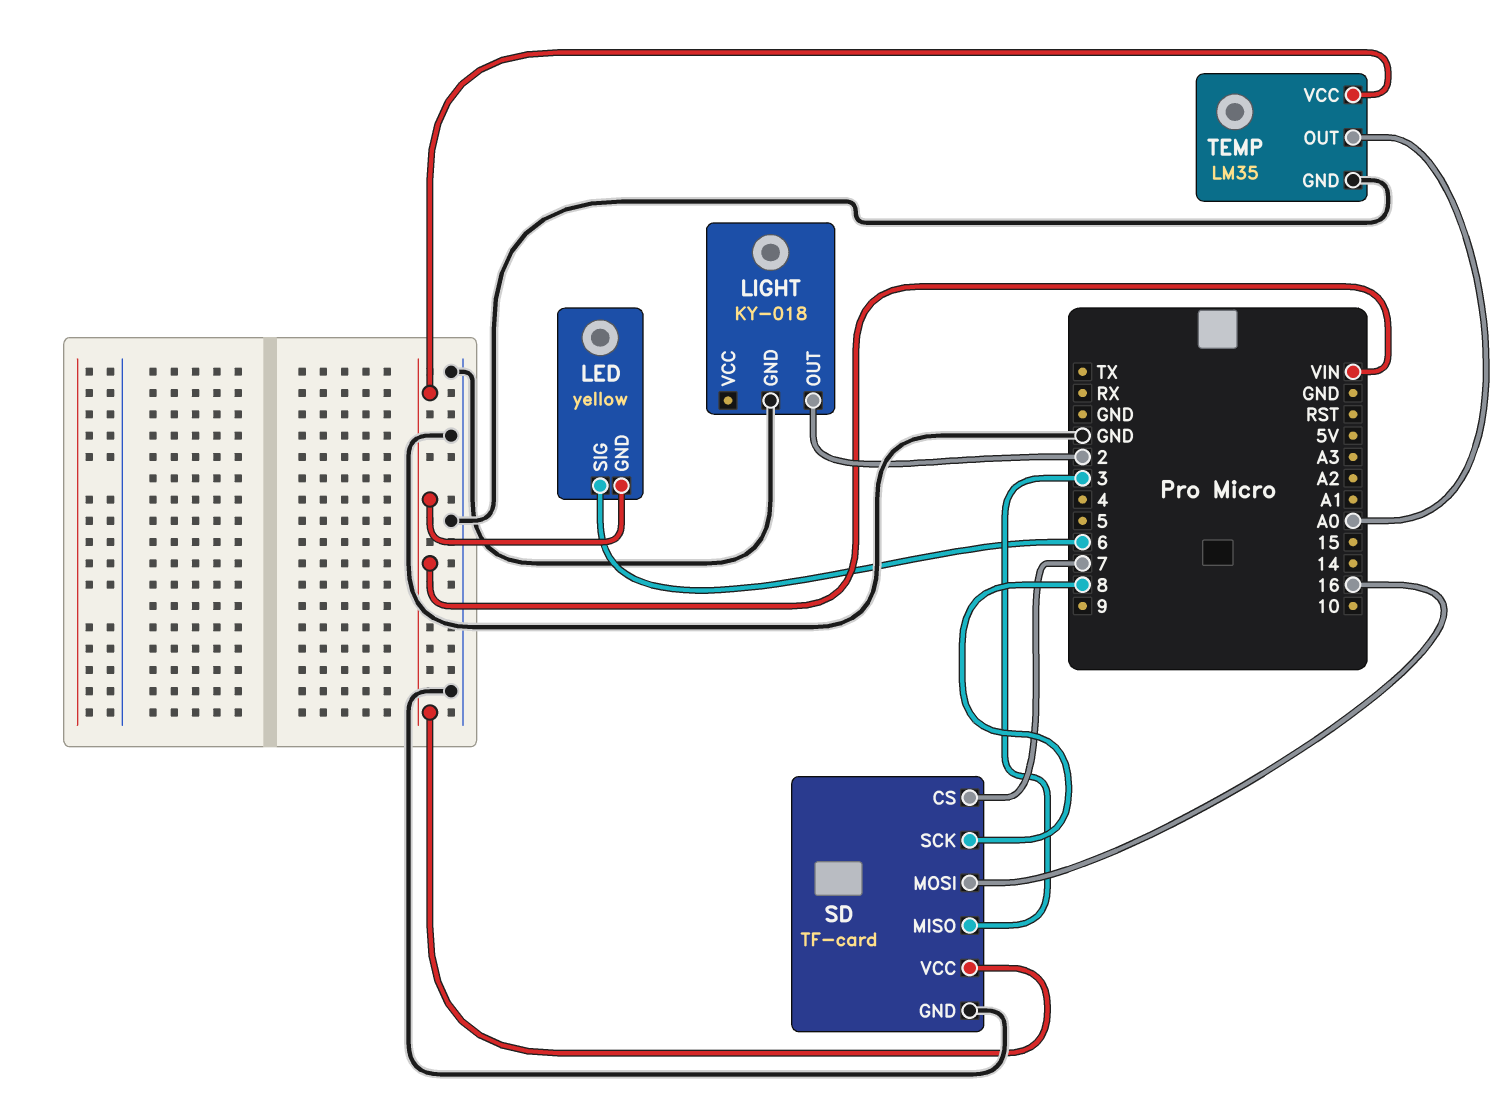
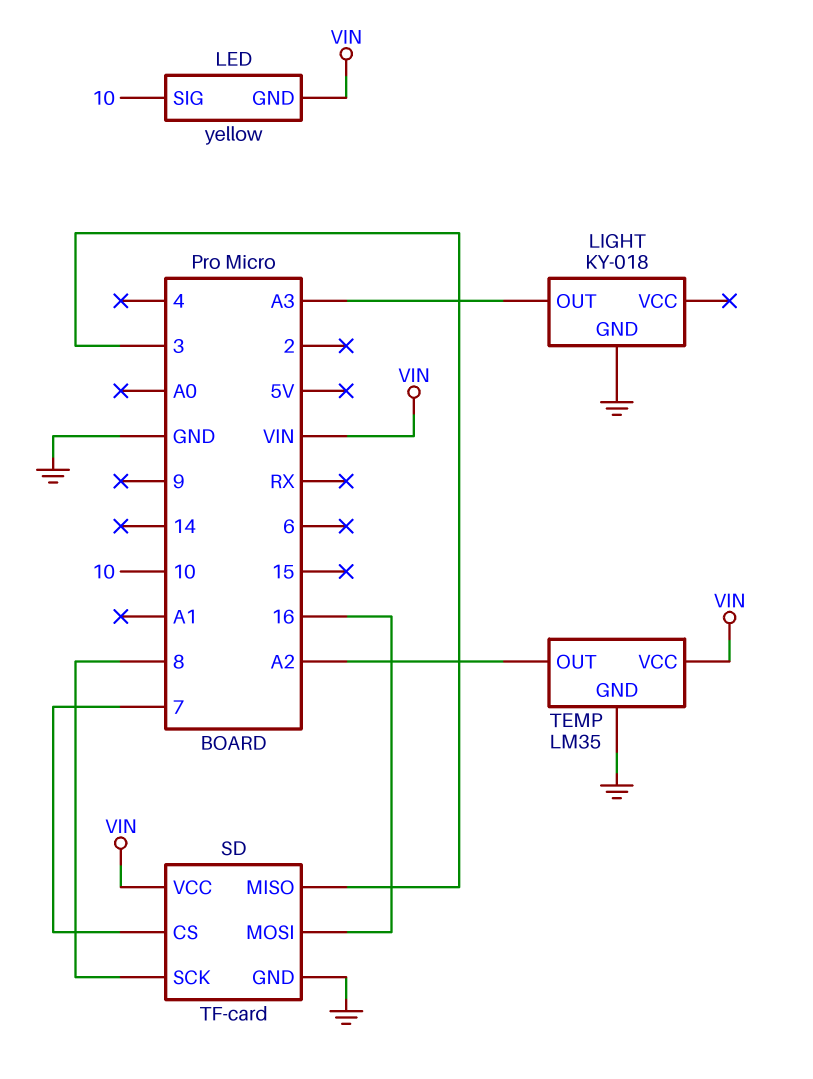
LED pin SIG: 6 -> 10
LIGHT pin OUT: 2 -> A3
TEMP pin OUT: A0 -> A2

